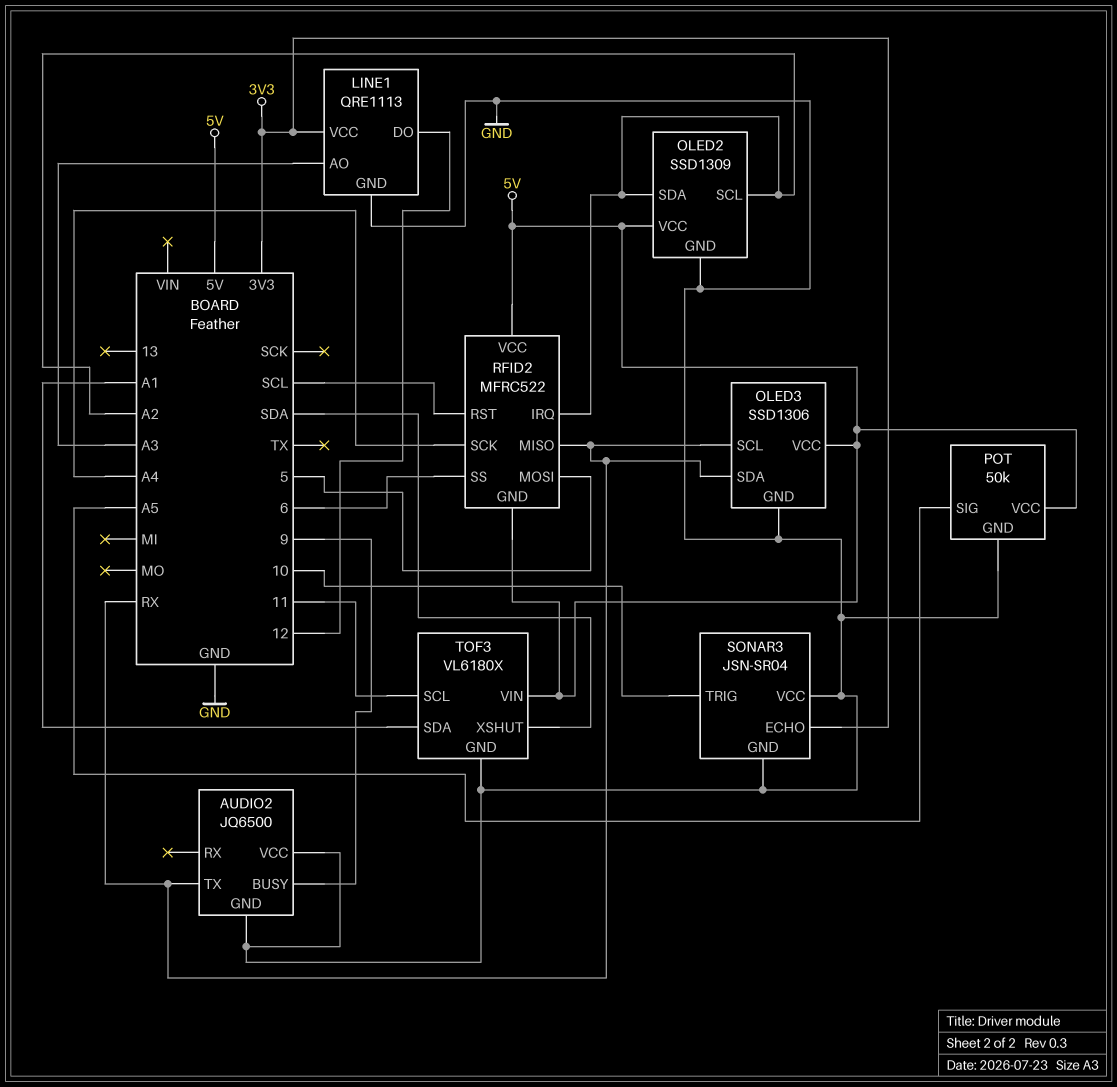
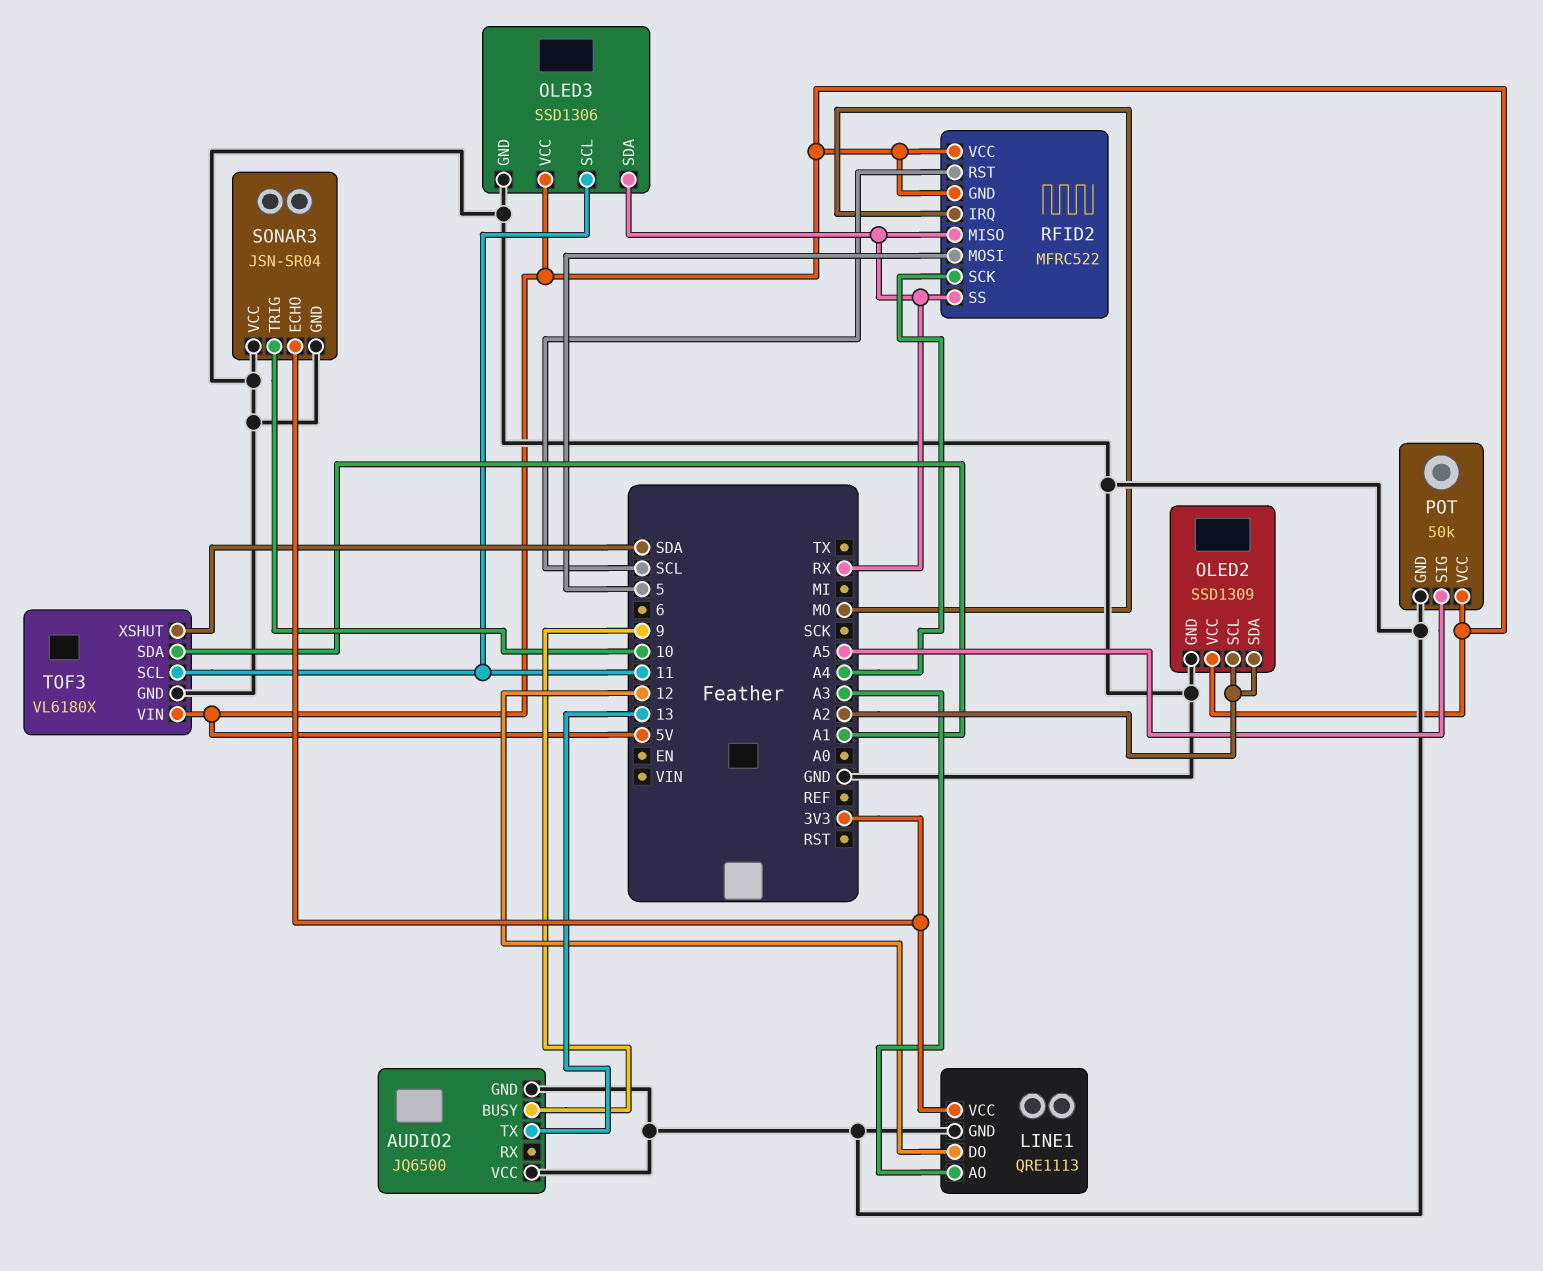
AUDIO2 pin TX: RX -> 13
OLED3 pin SCL: RX -> 11
RFID2 pin IRQ: A2 -> MO
RFID2 pin SS: 6 -> RX

